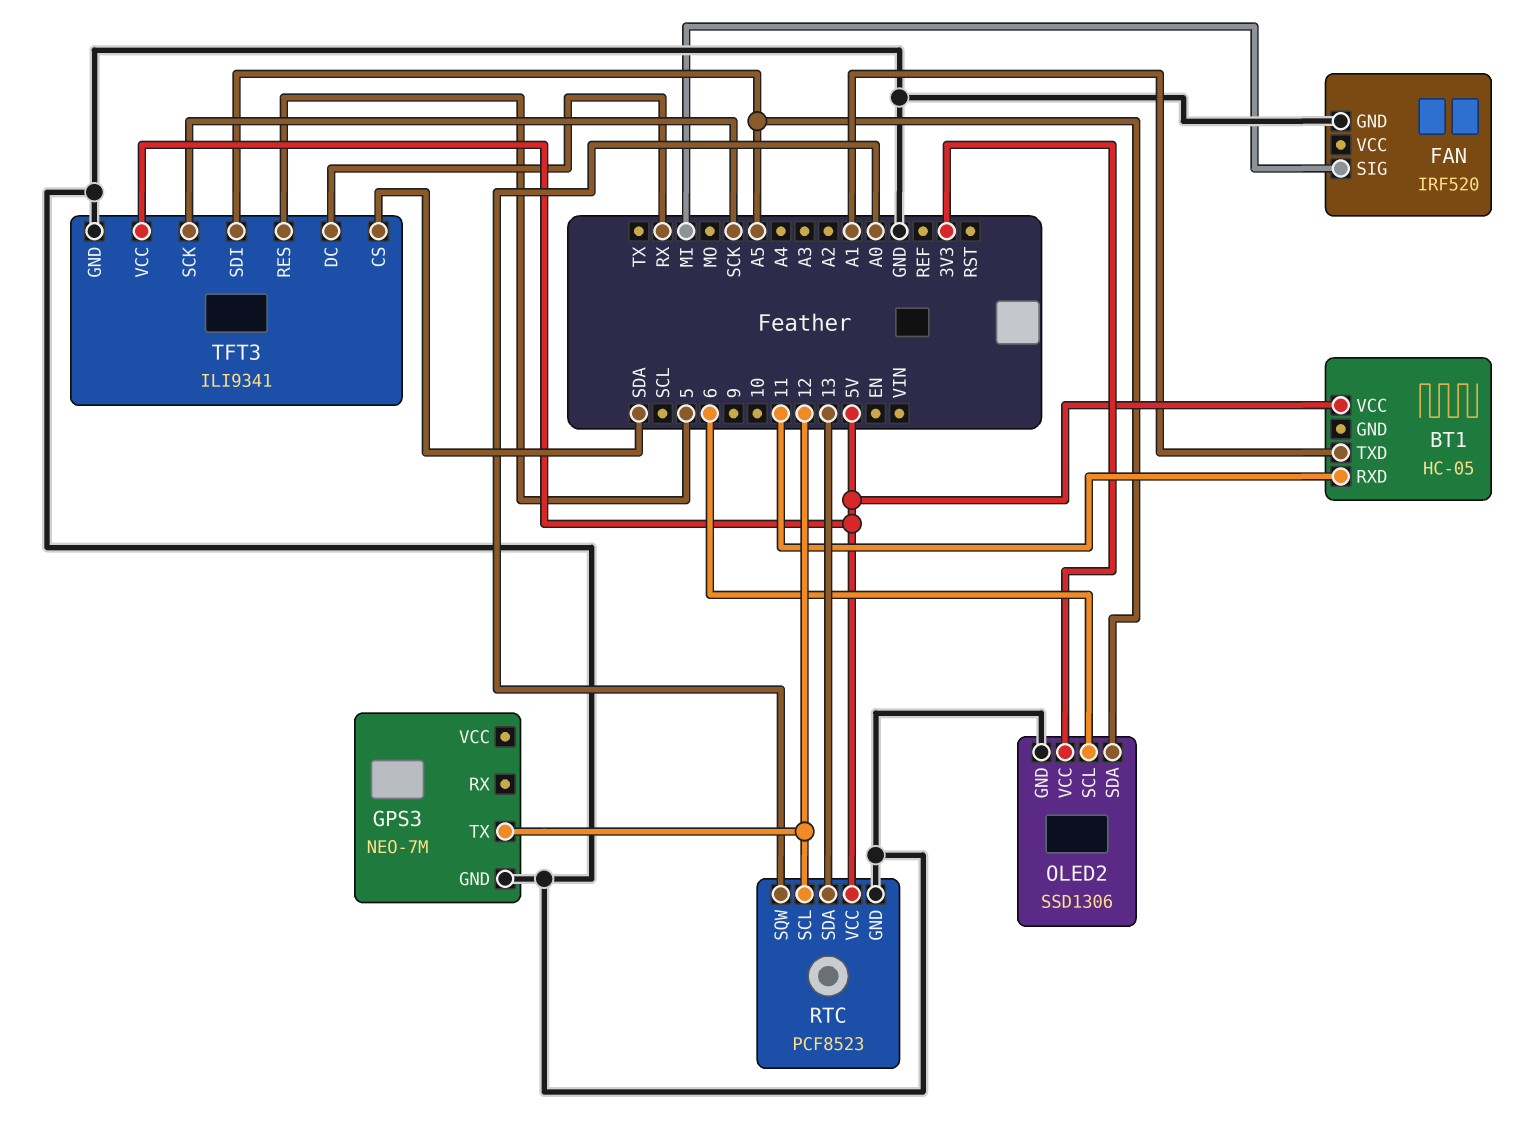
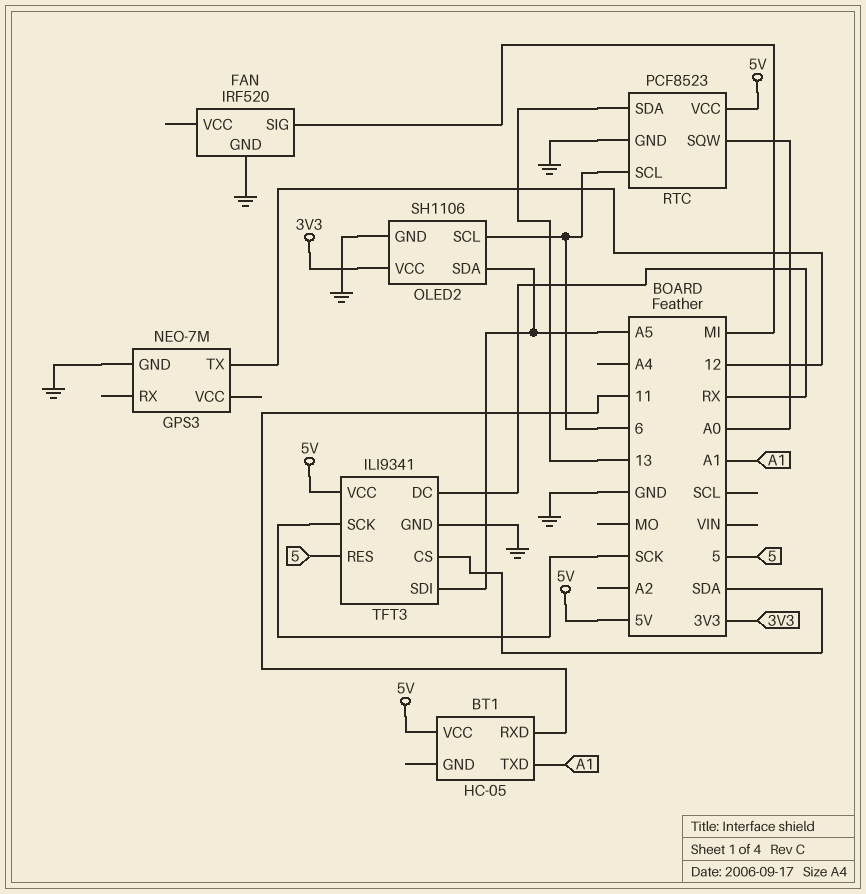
OLED2: SSD1306 -> SH1106
RTC pin SCL: 12 -> 6

